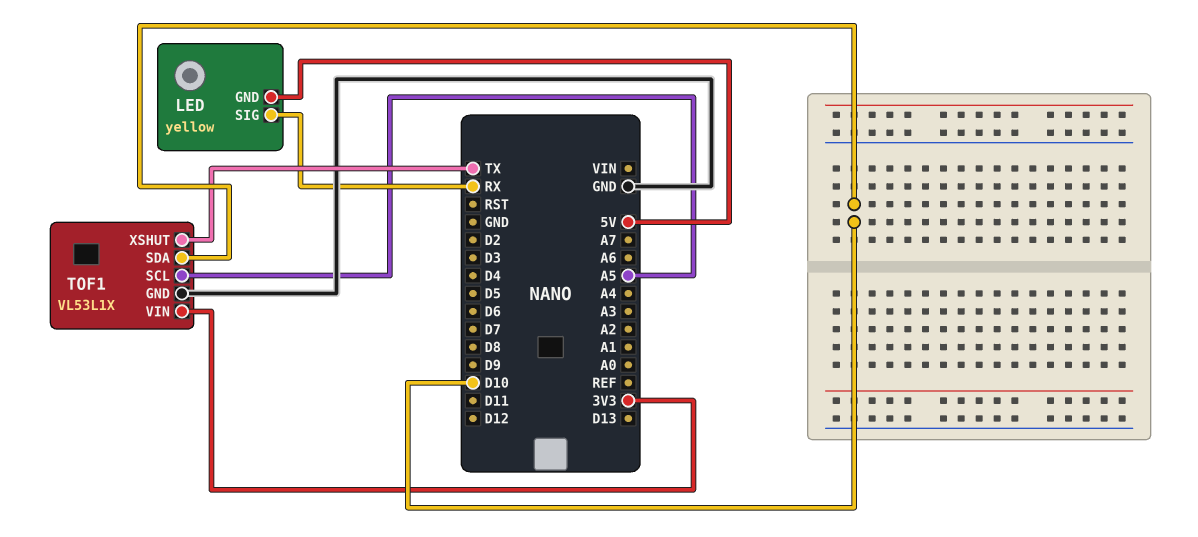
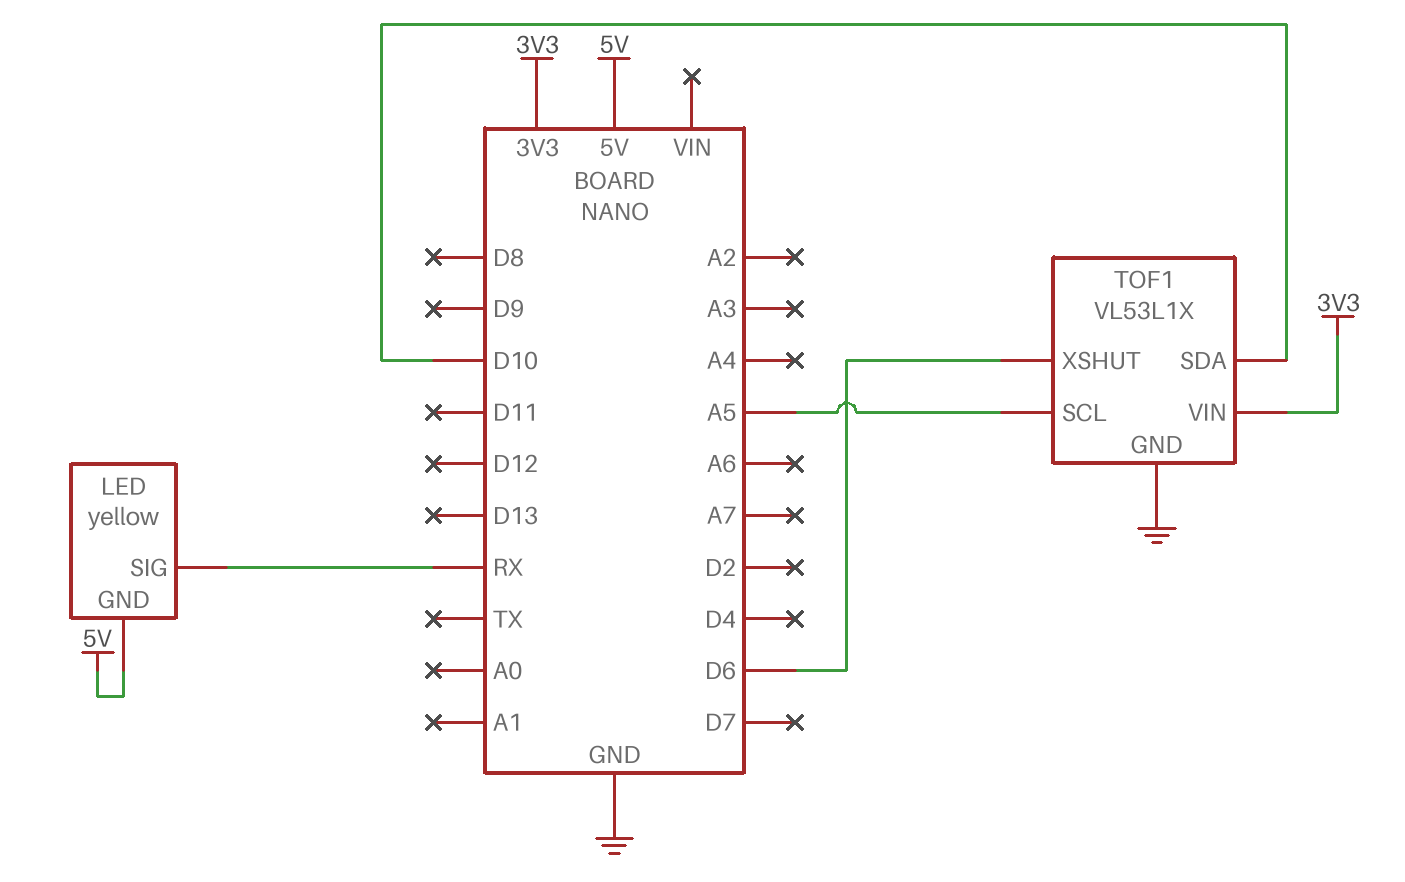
TOF1 pin XSHUT: TX -> D6

